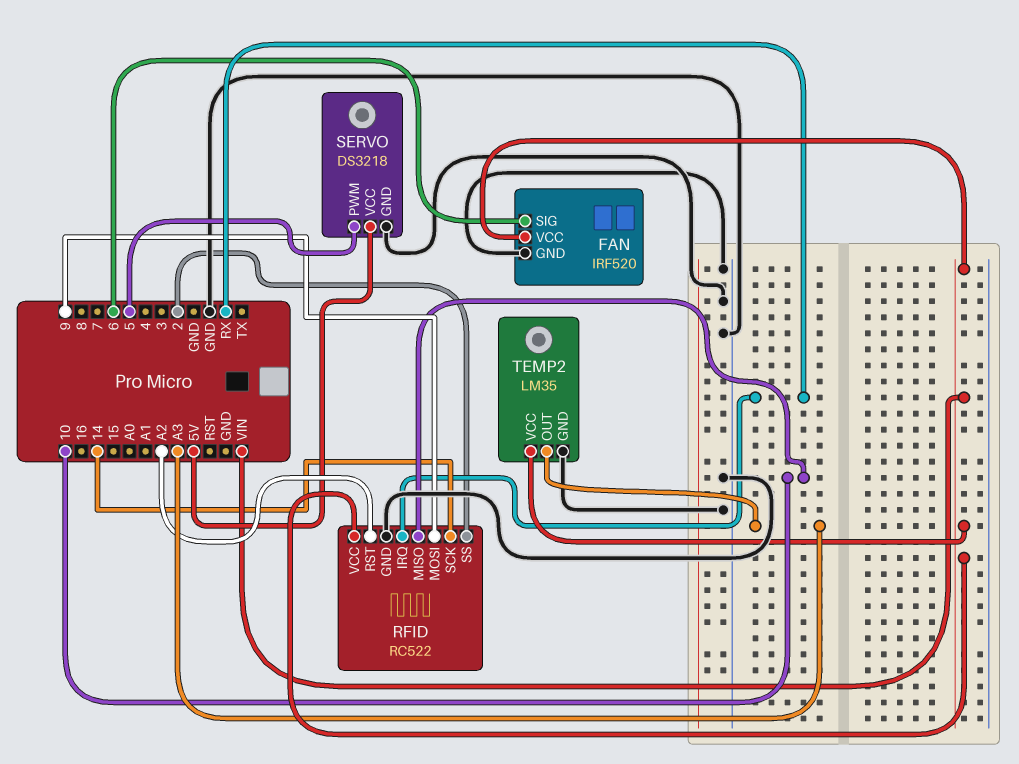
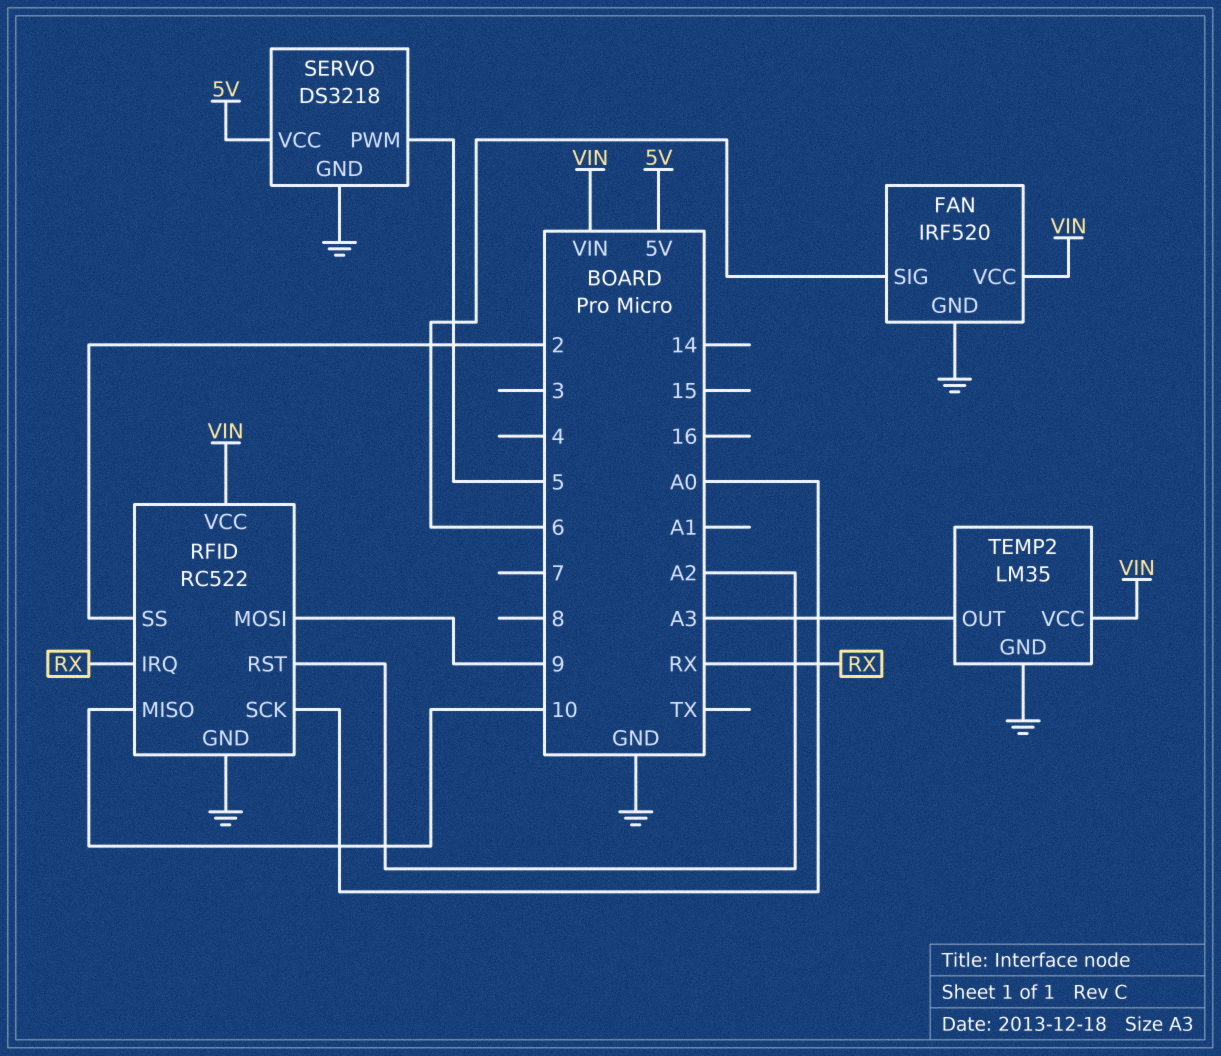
RFID pin SCK: 14 -> A0

